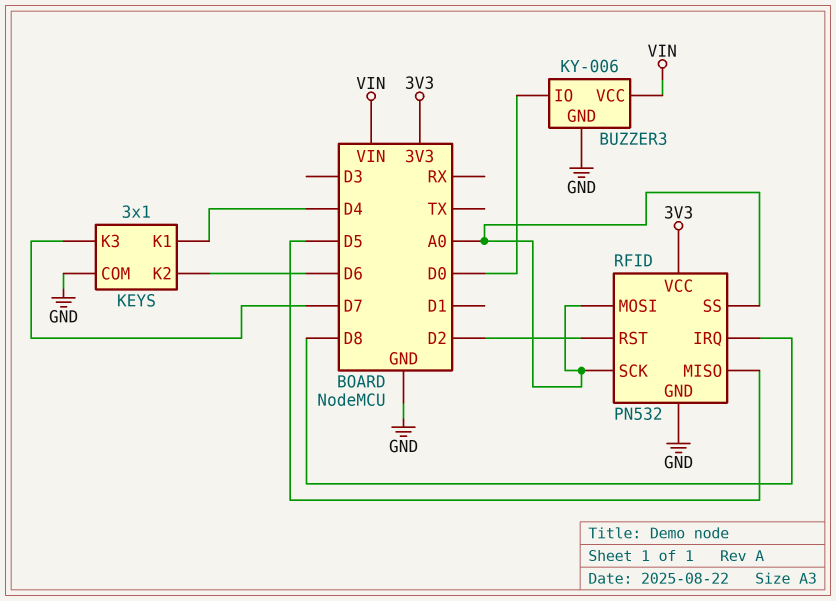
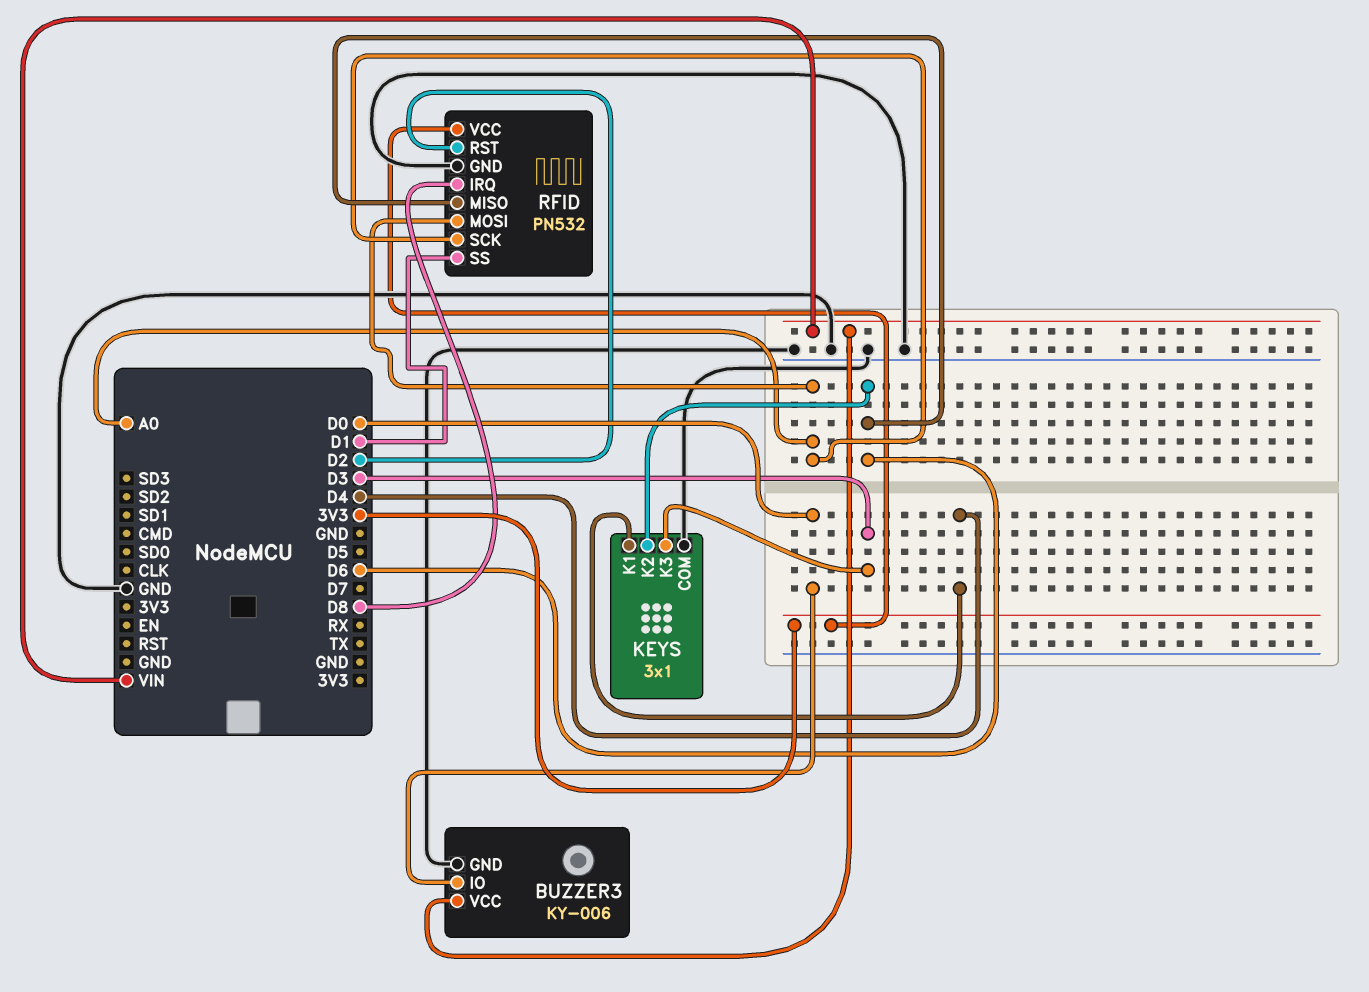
KEYS pin K3: D7 -> D3
RFID pin MISO: D5 -> D6
RFID pin SS: A0 -> D1

